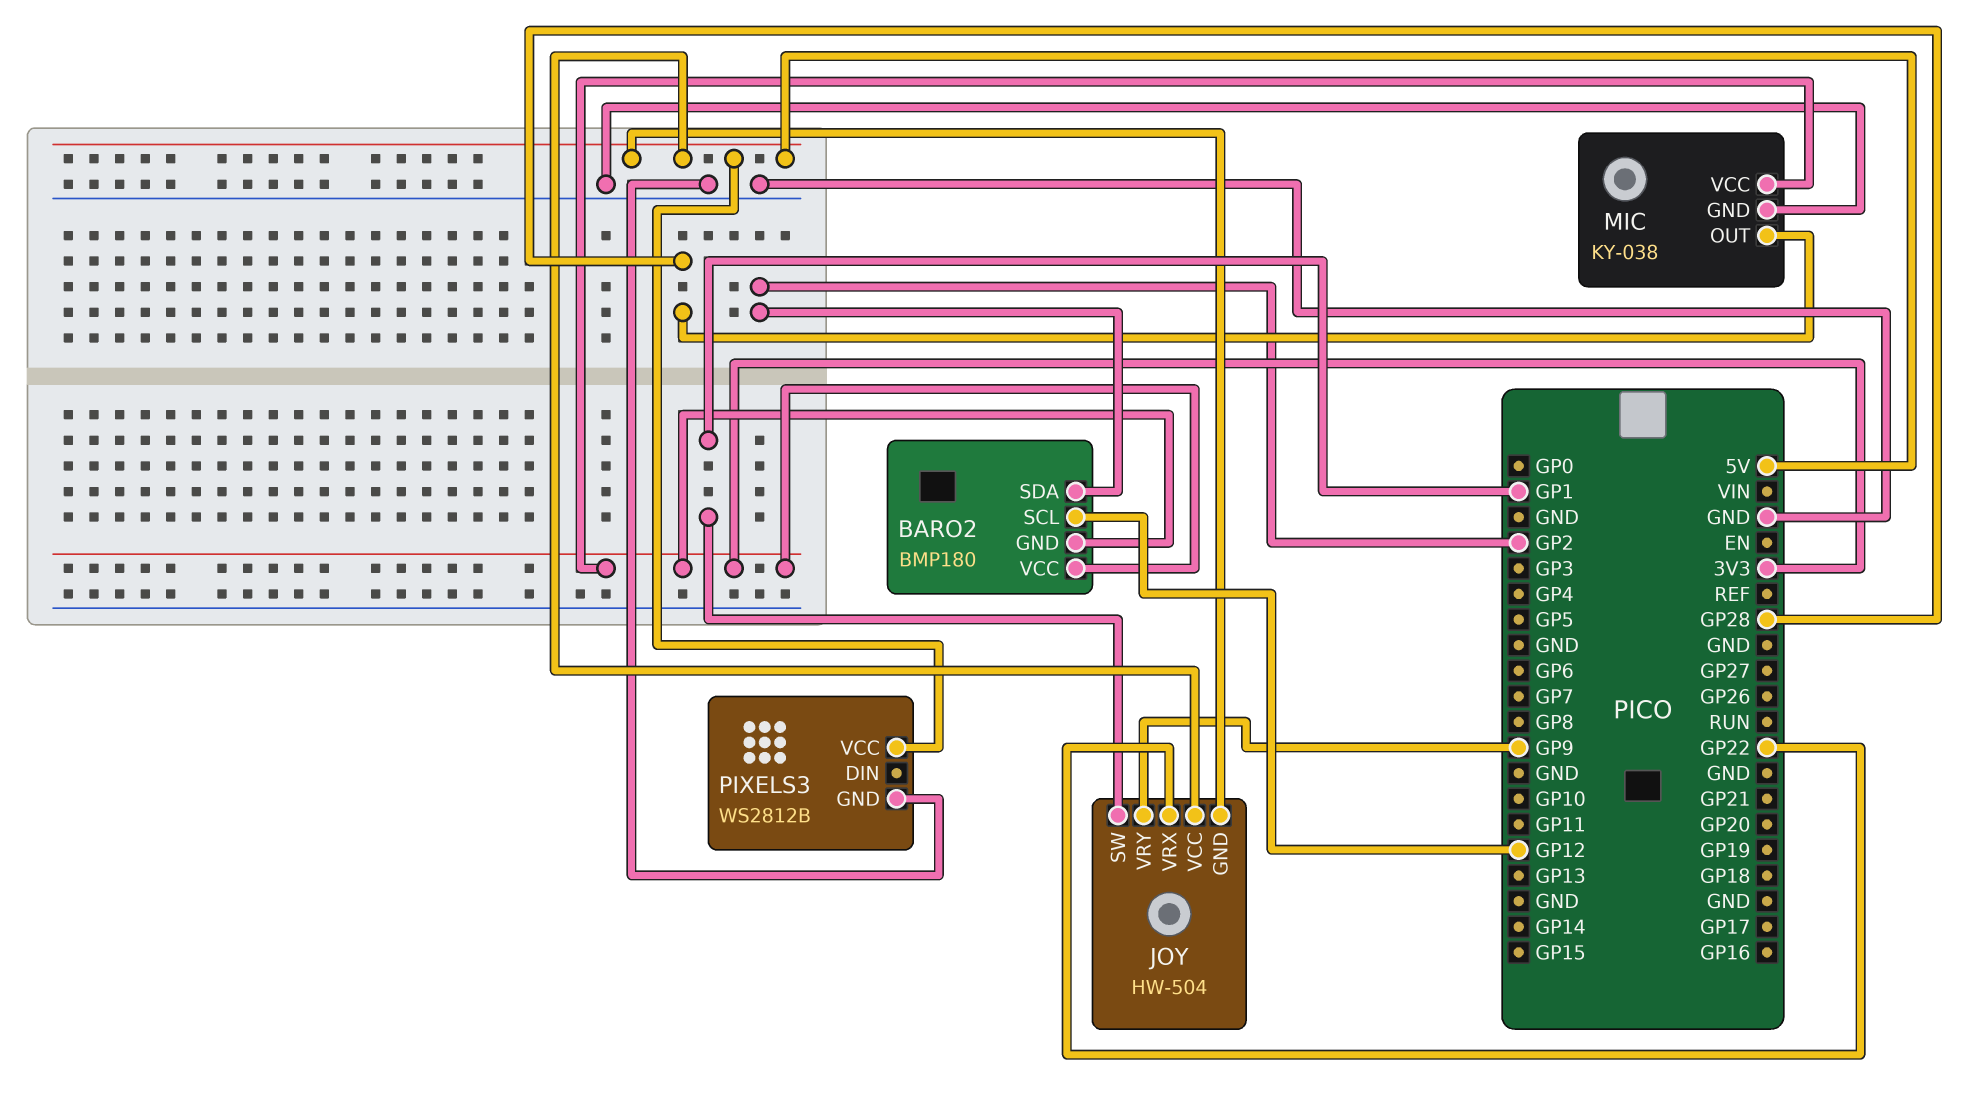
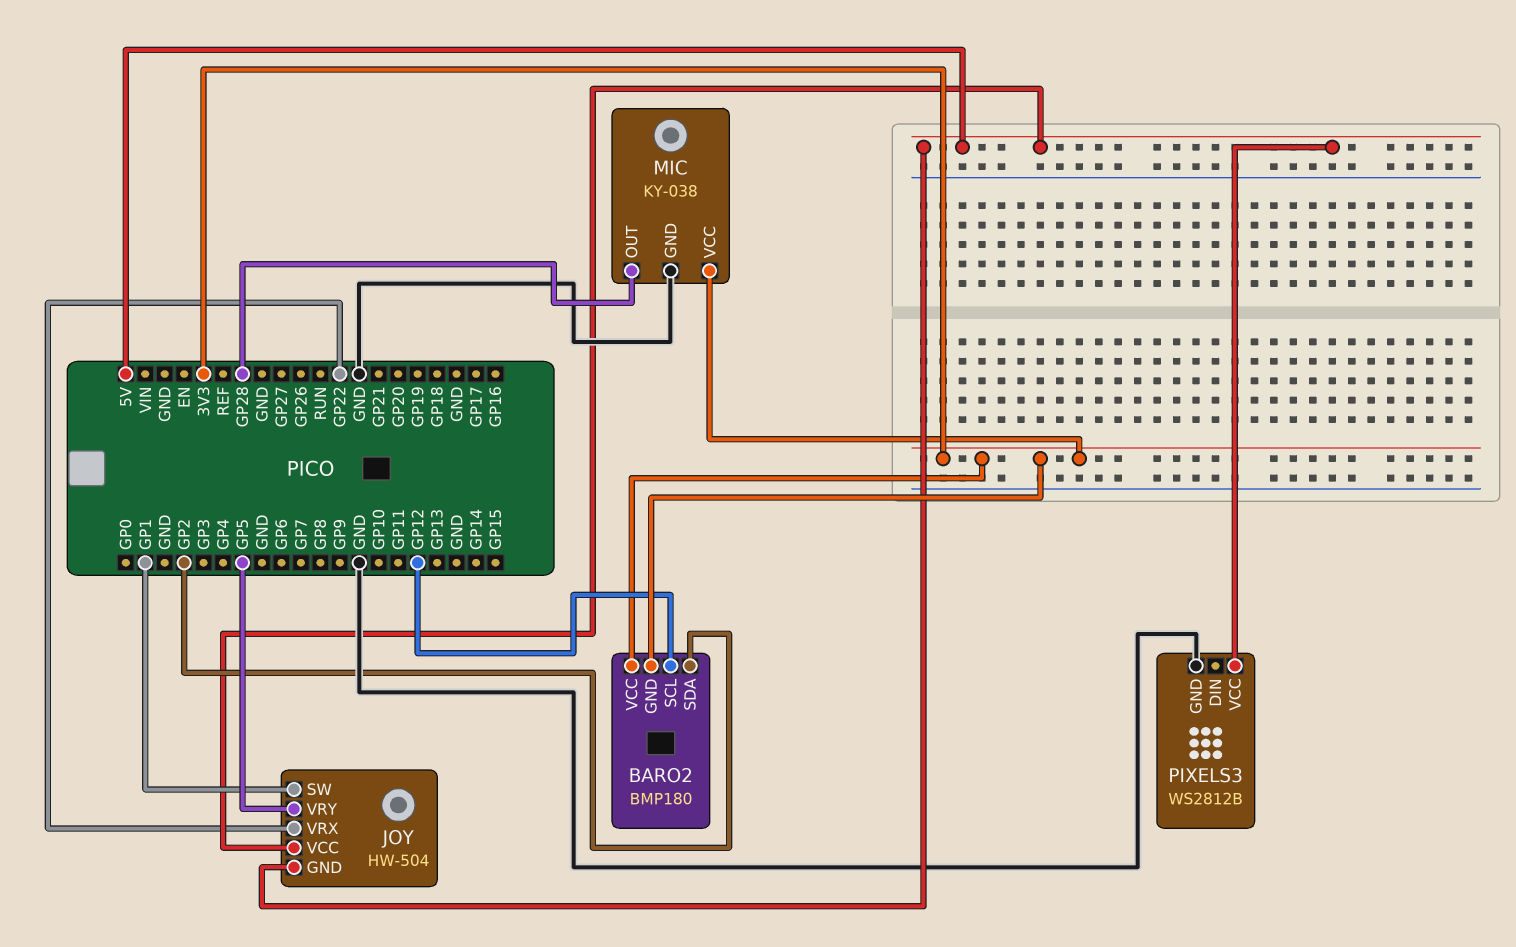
JOY pin VRY: GP9 -> GP5

